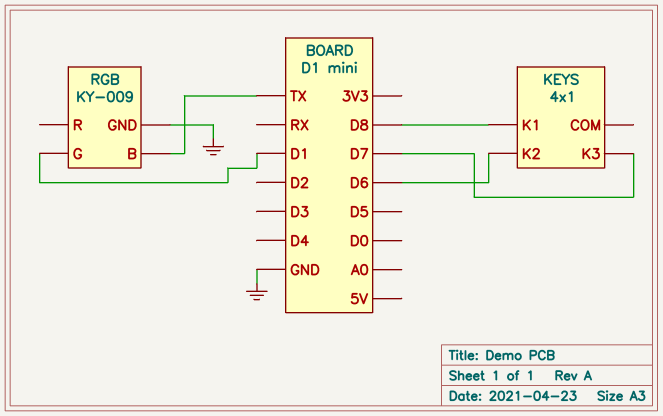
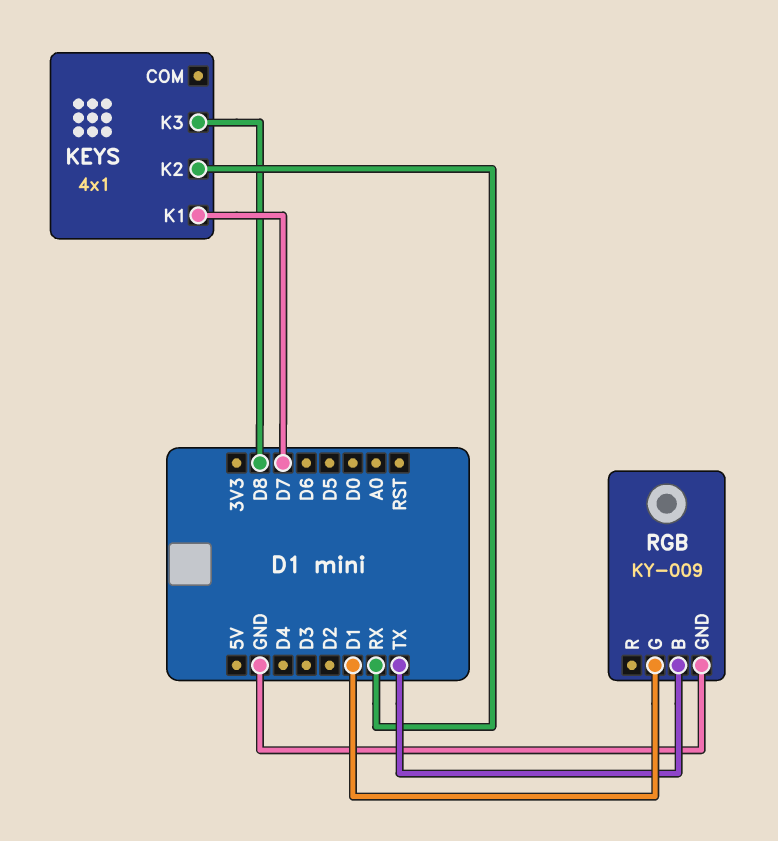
KEYS pin K1: D8 -> D7
KEYS pin K2: D6 -> RX
KEYS pin K3: D7 -> D8

